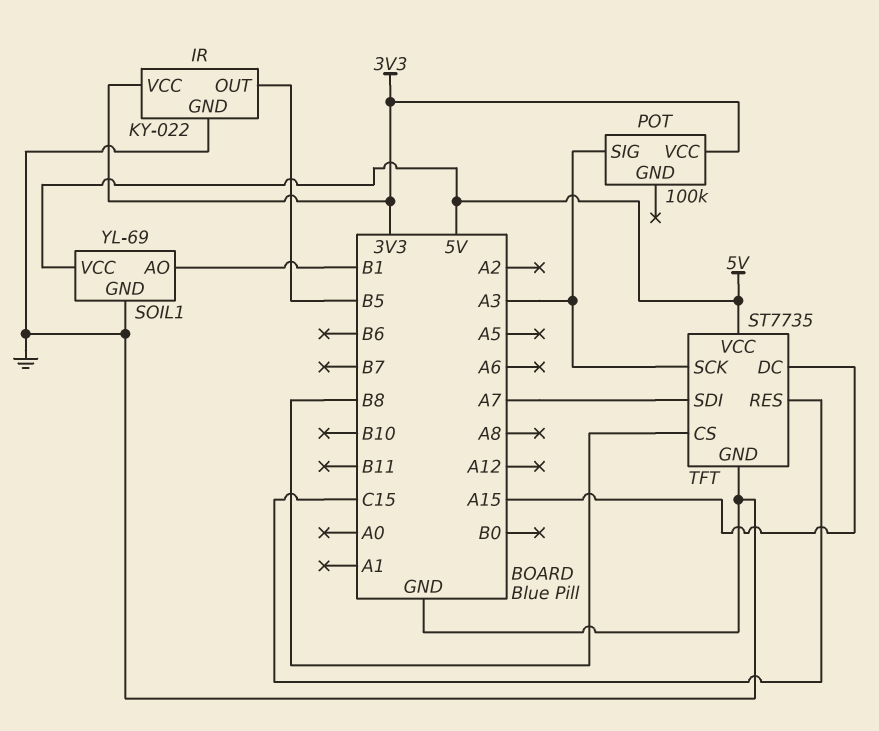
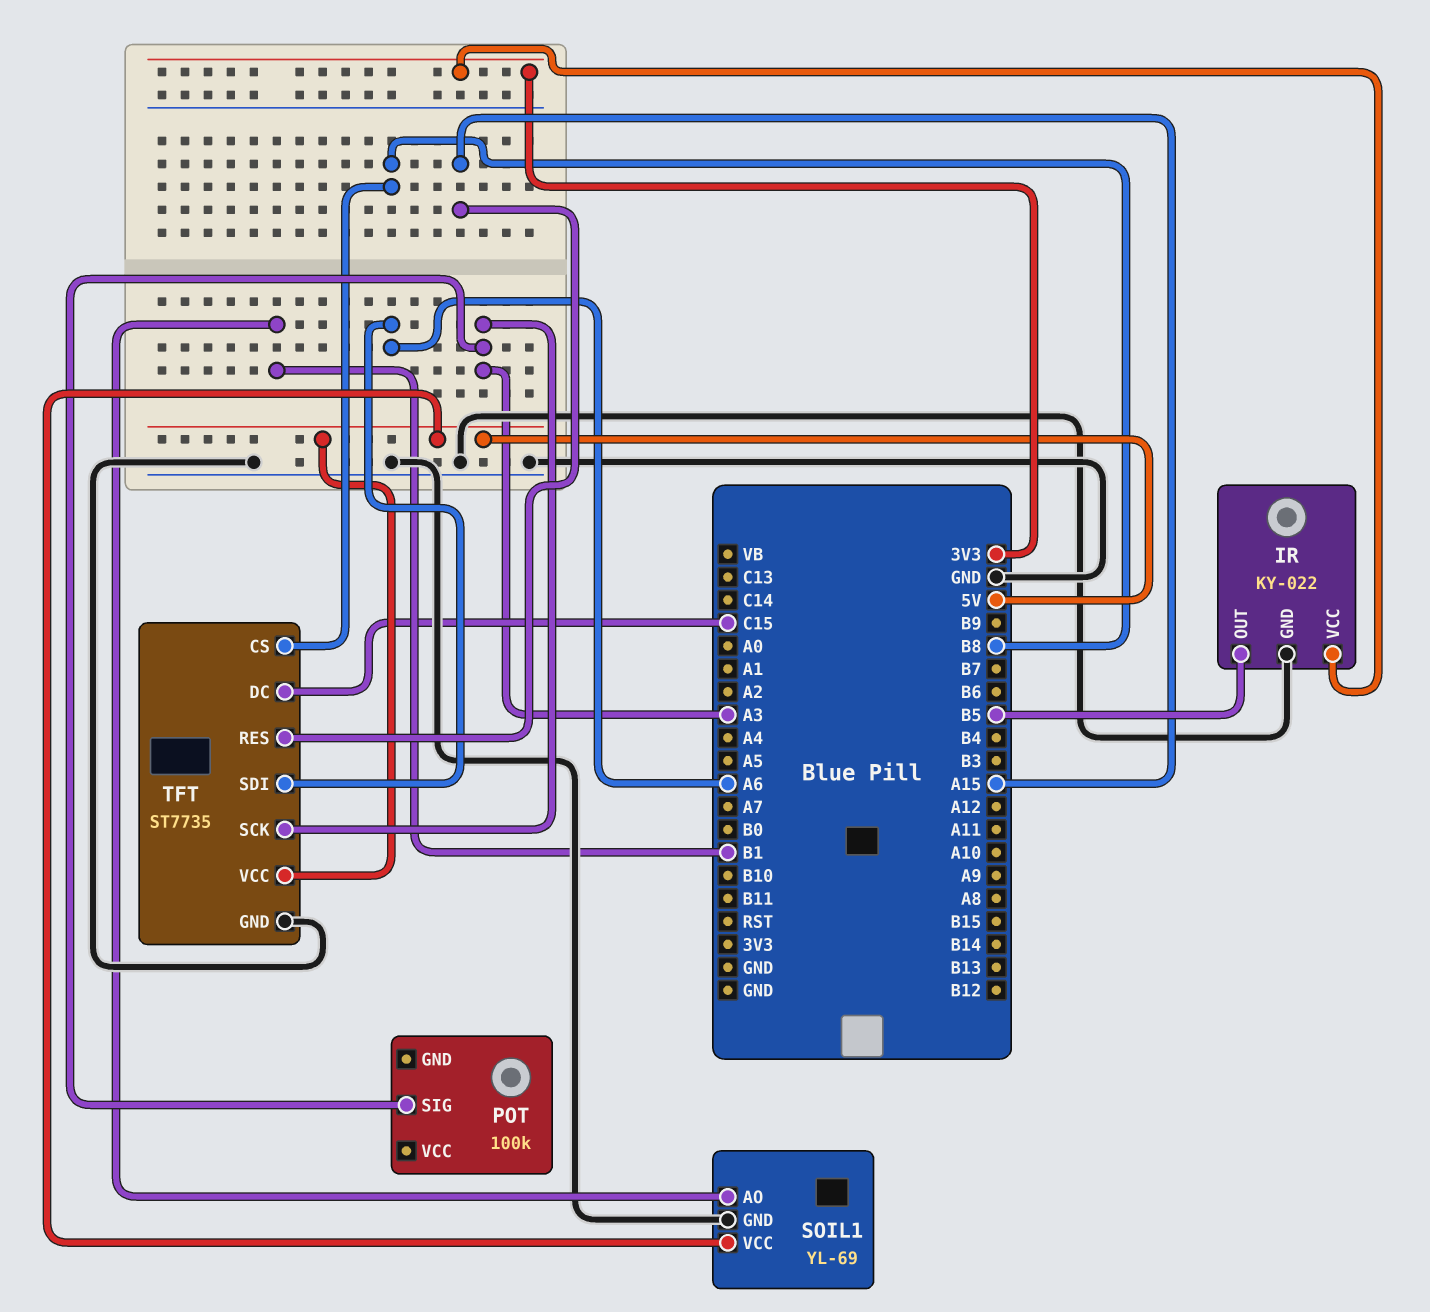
POT pin VCC: 3V3 -> none
TFT pin DC: A15 -> C15
TFT pin RES: C15 -> A15
TFT pin SDI: A7 -> A6

